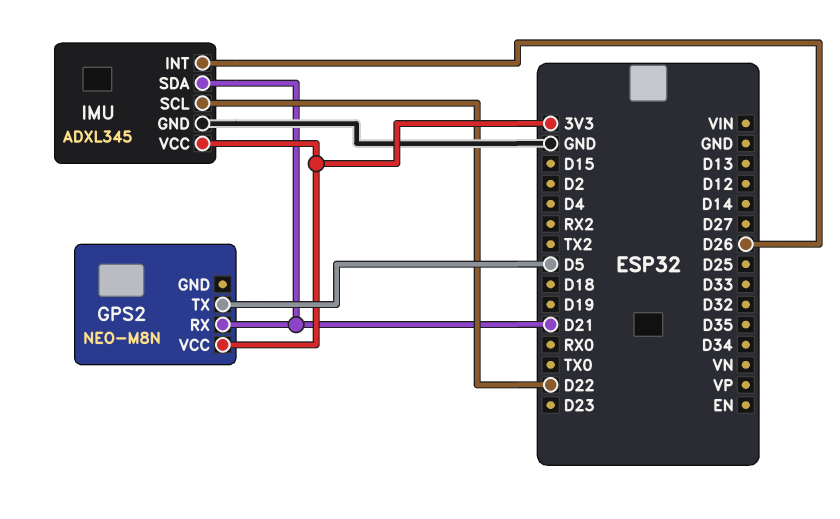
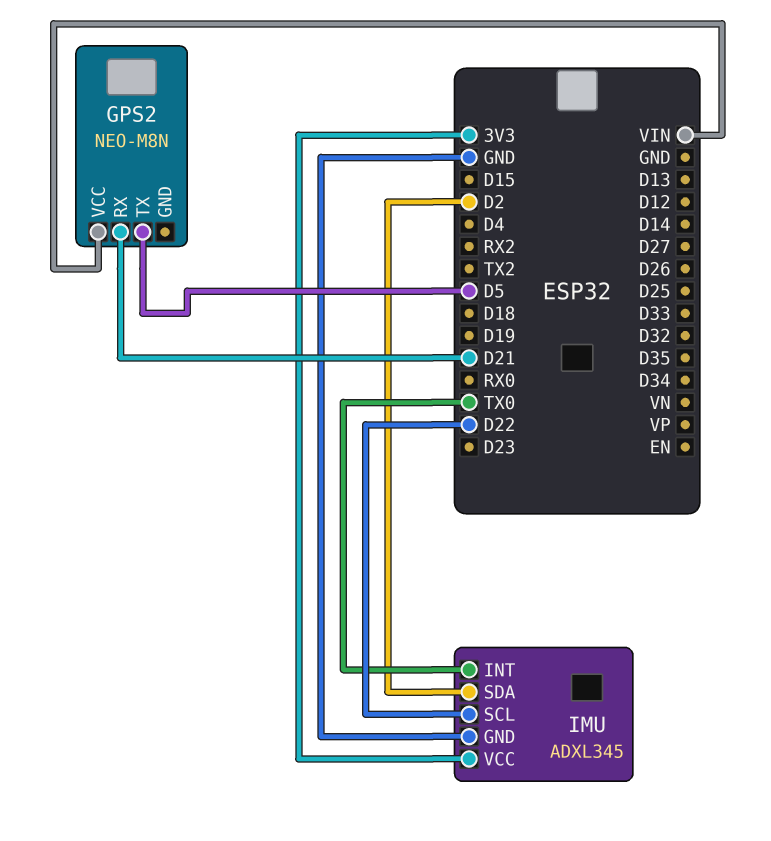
GPS2 pin VCC: 3V3 -> VIN
IMU pin INT: D26 -> TX0
IMU pin SDA: D21 -> D2

